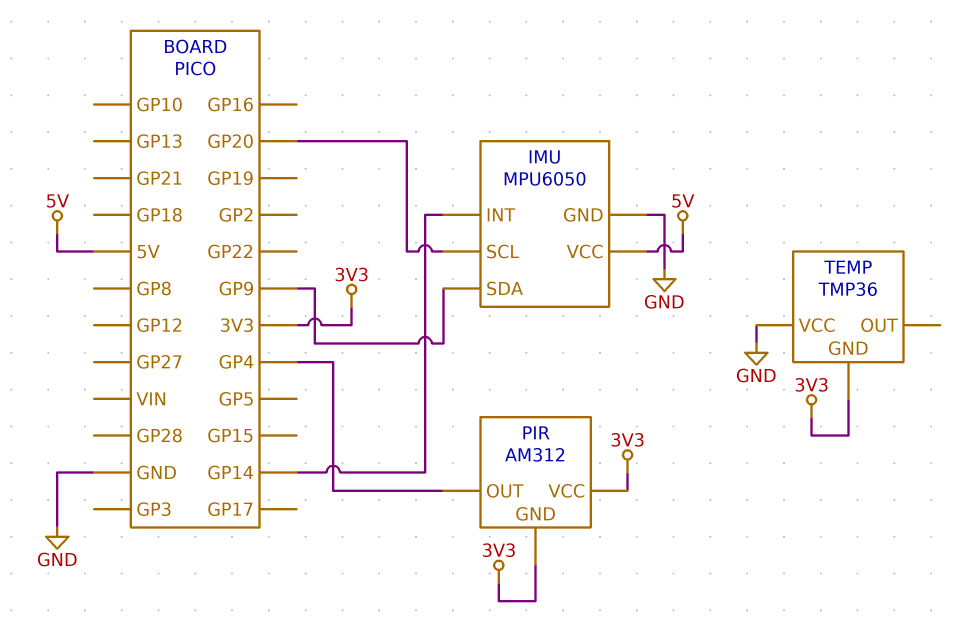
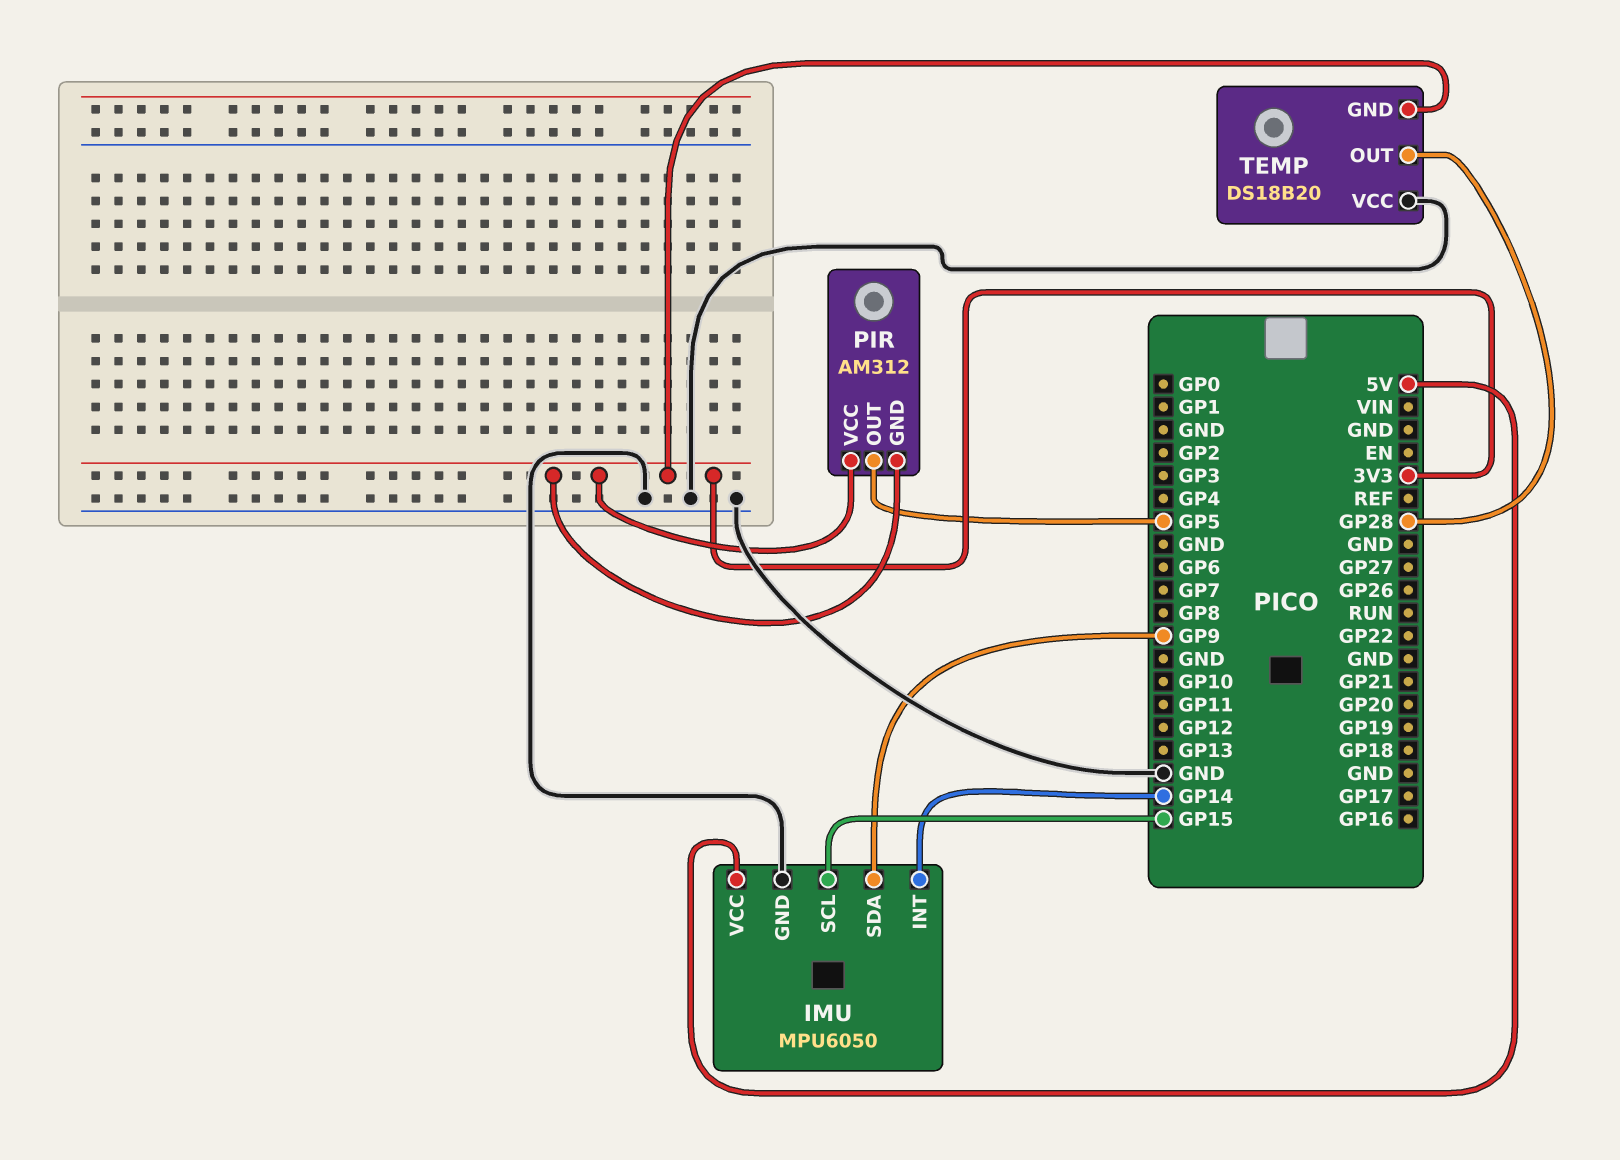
IMU pin SCL: GP20 -> GP15
PIR pin OUT: GP4 -> GP5
TEMP: TMP36 -> DS18B20
TEMP pin OUT: none -> GP28

